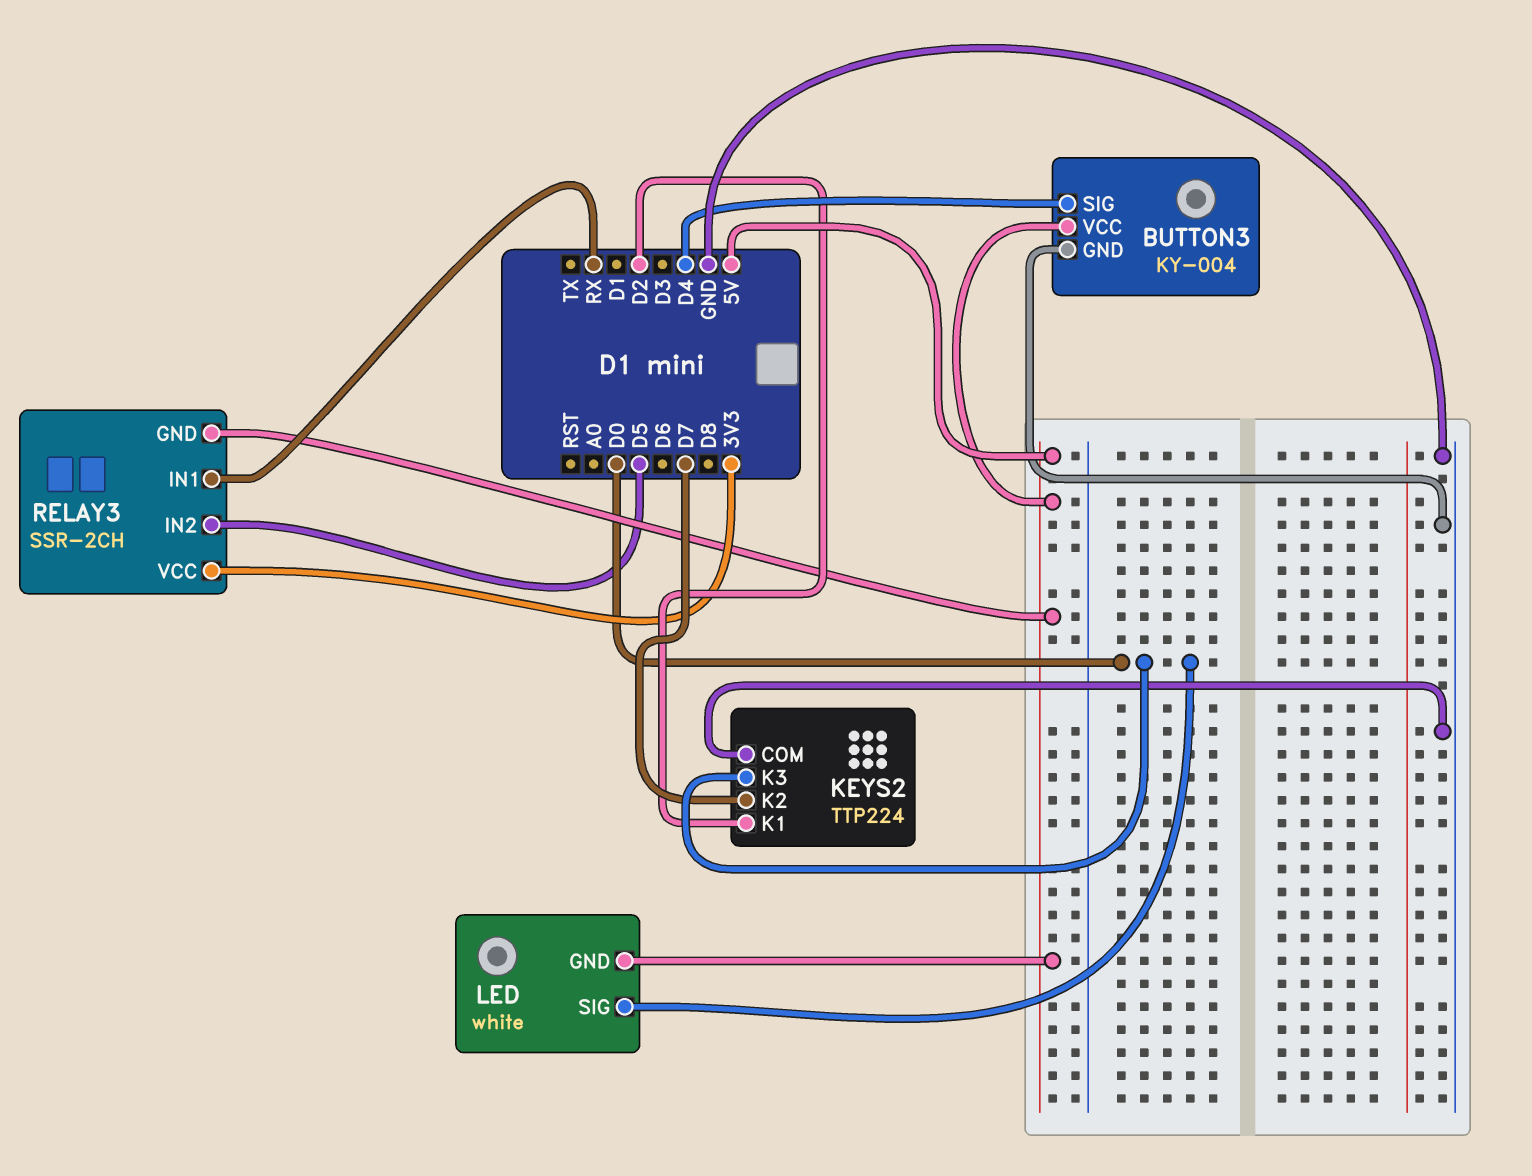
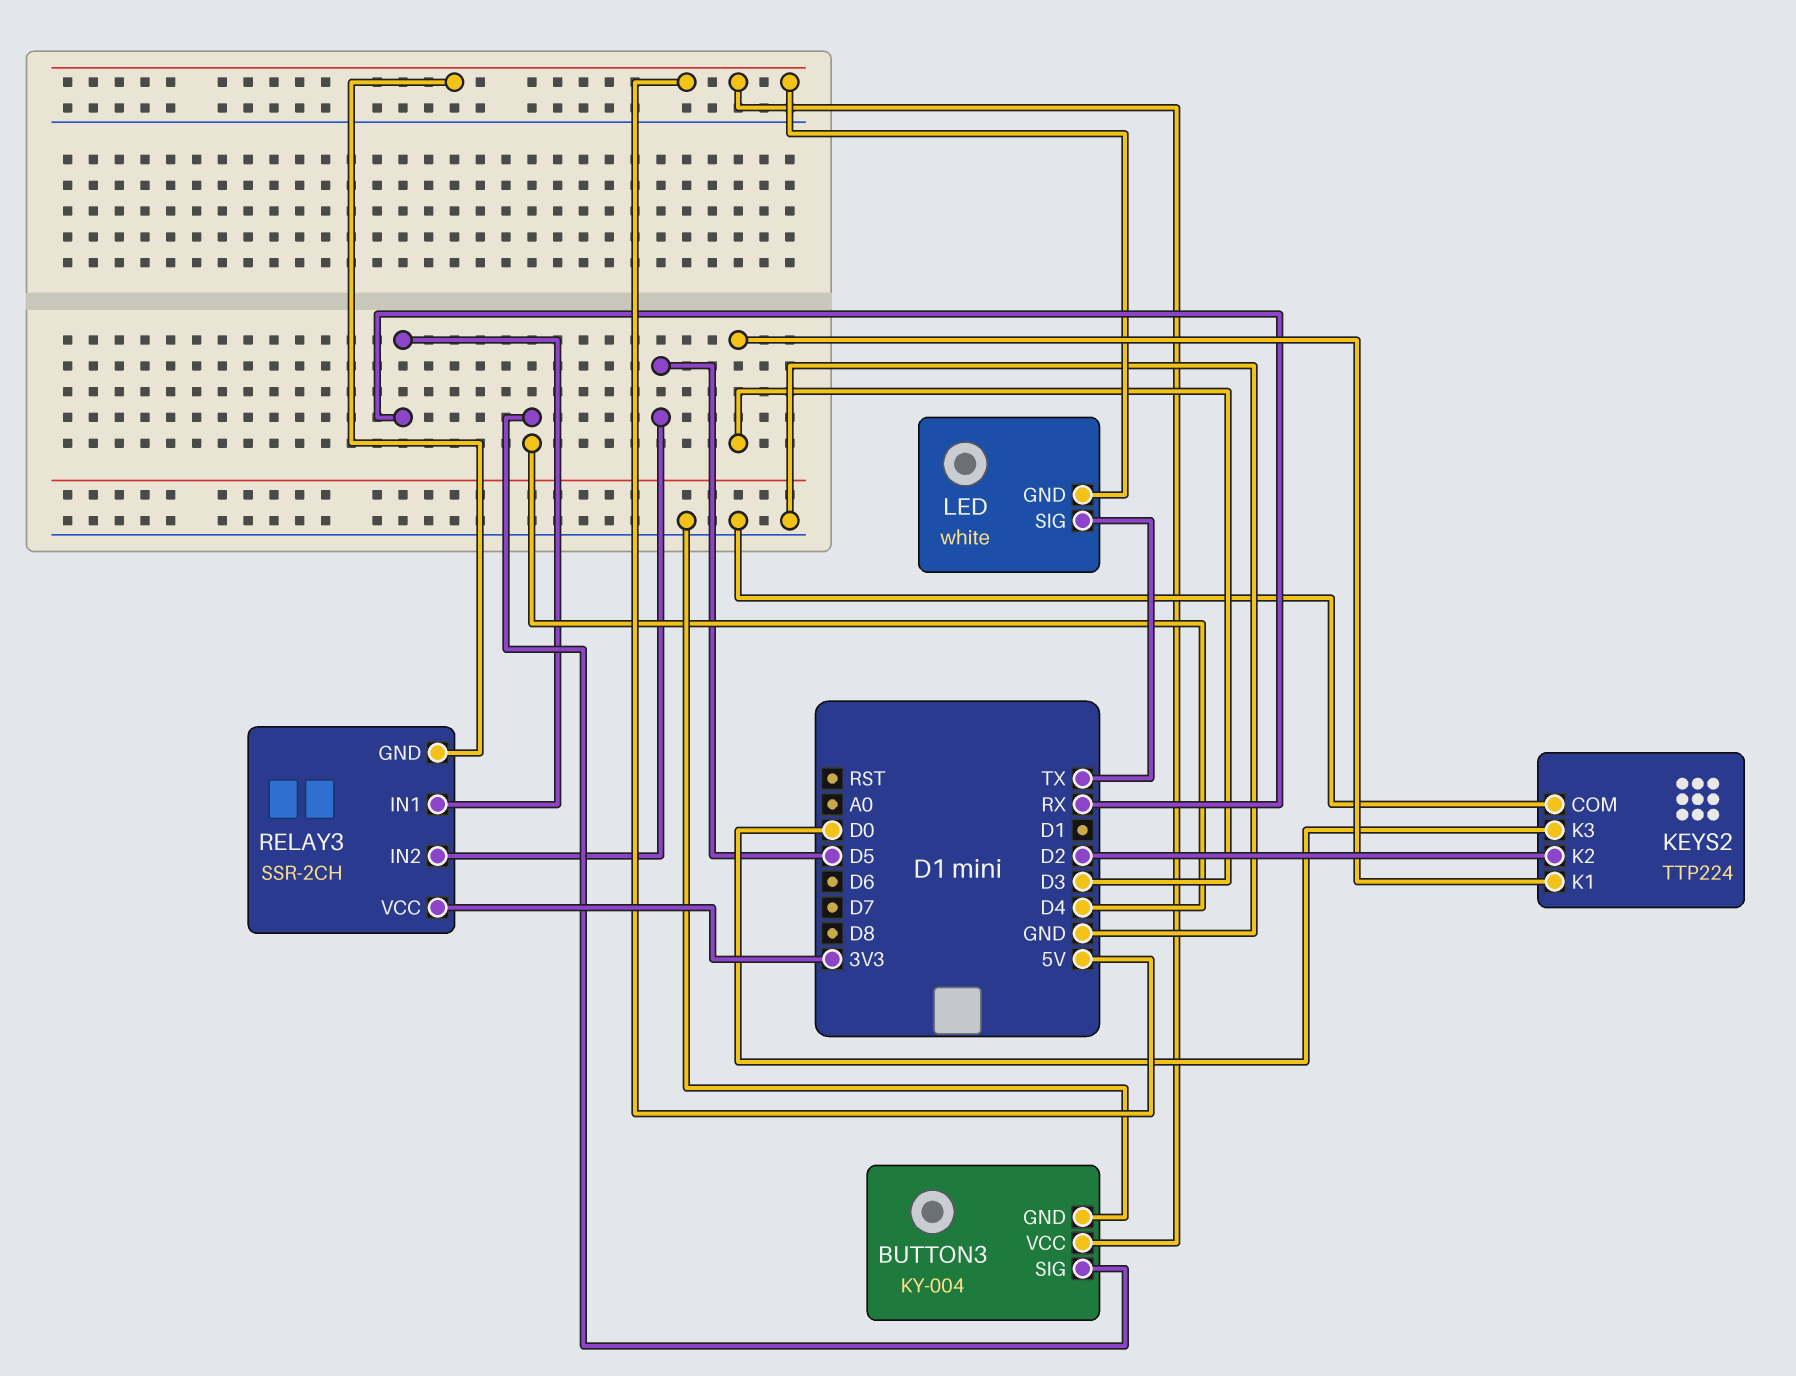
KEYS2 pin K1: D2 -> D3
KEYS2 pin K2: D7 -> D2
LED pin SIG: D0 -> TX

